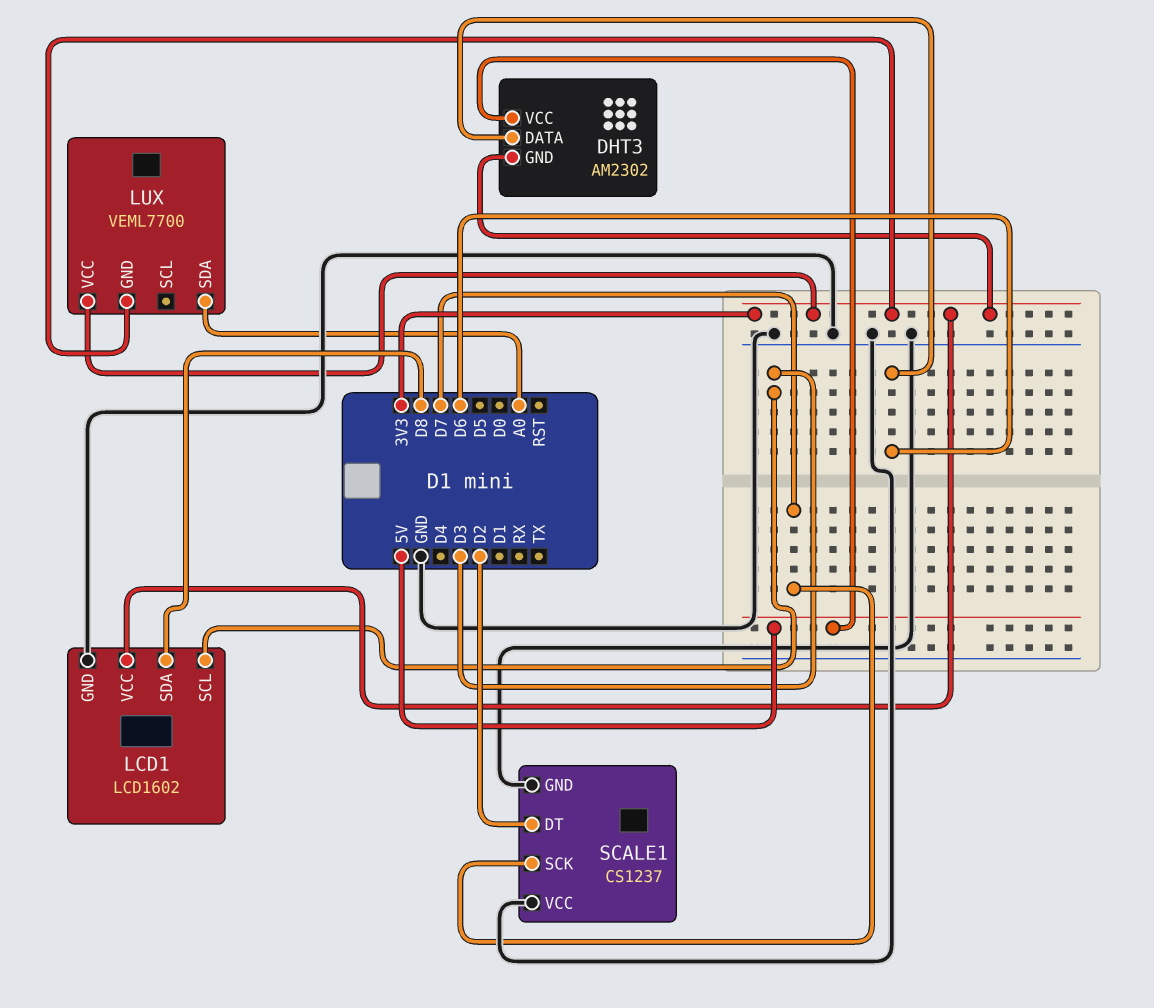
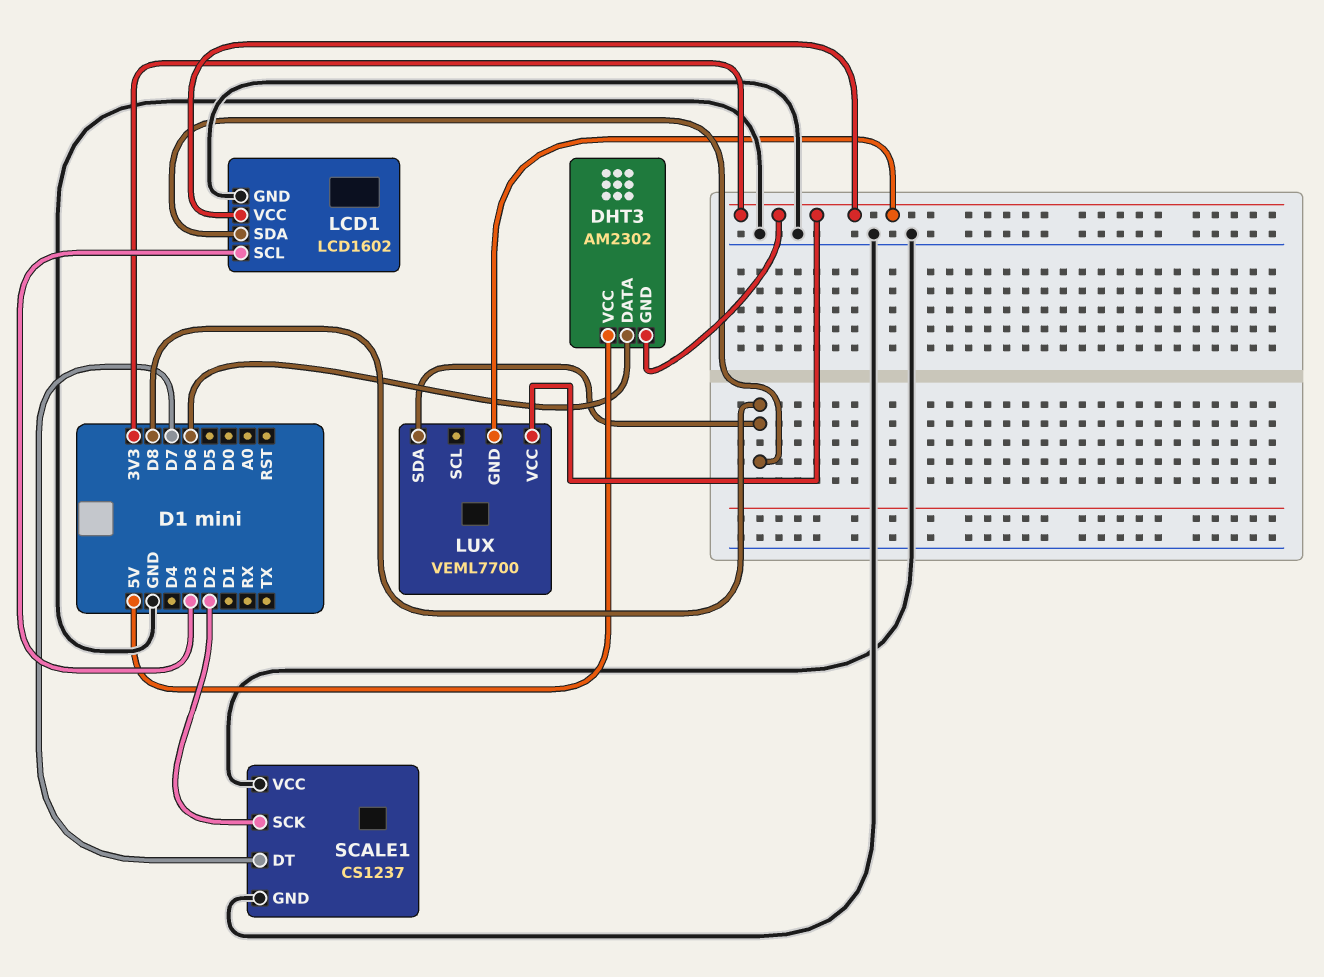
LUX pin SDA: A0 -> D8
SCALE1 pin DT: D2 -> D7
SCALE1 pin SCK: D7 -> D2

